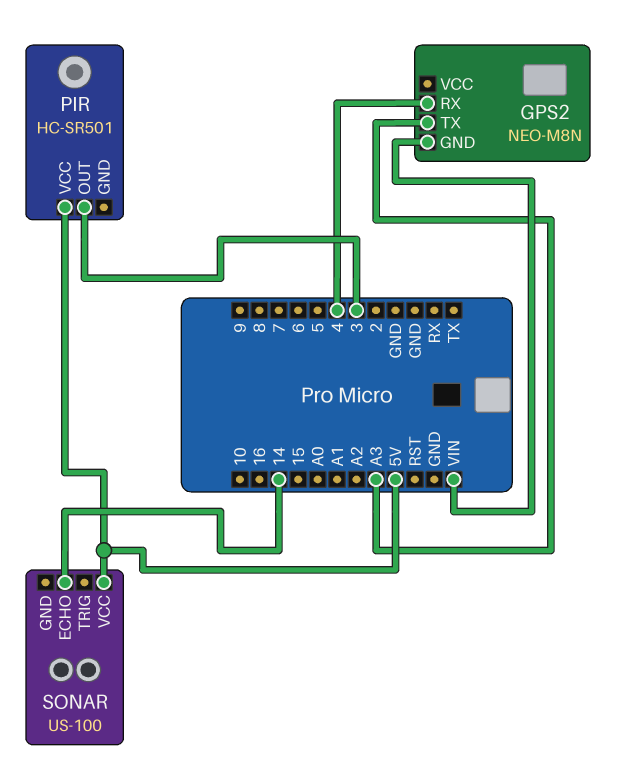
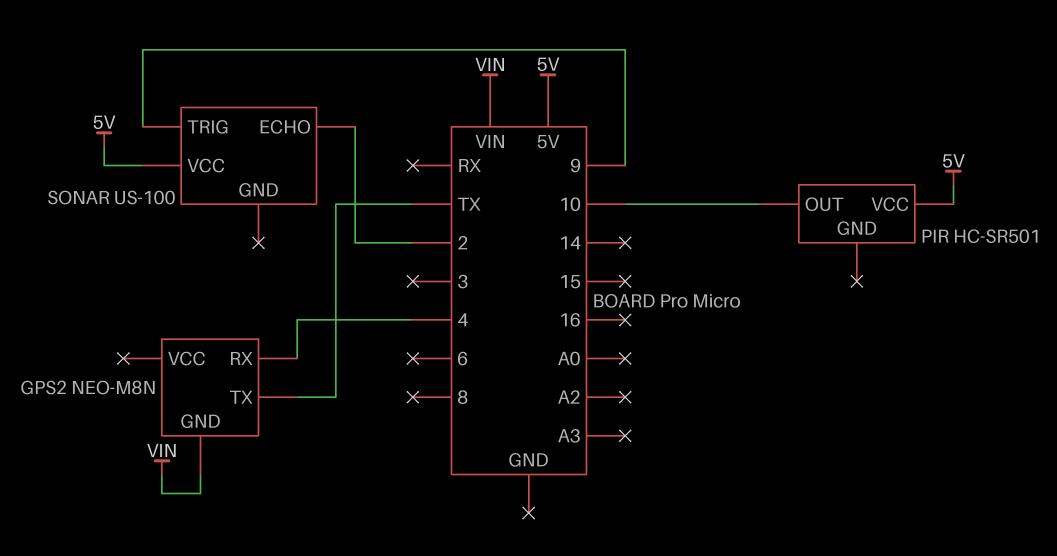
GPS2 pin TX: A3 -> TX
PIR pin OUT: 3 -> 10
SONAR pin ECHO: 14 -> 2
SONAR pin TRIG: none -> 9

